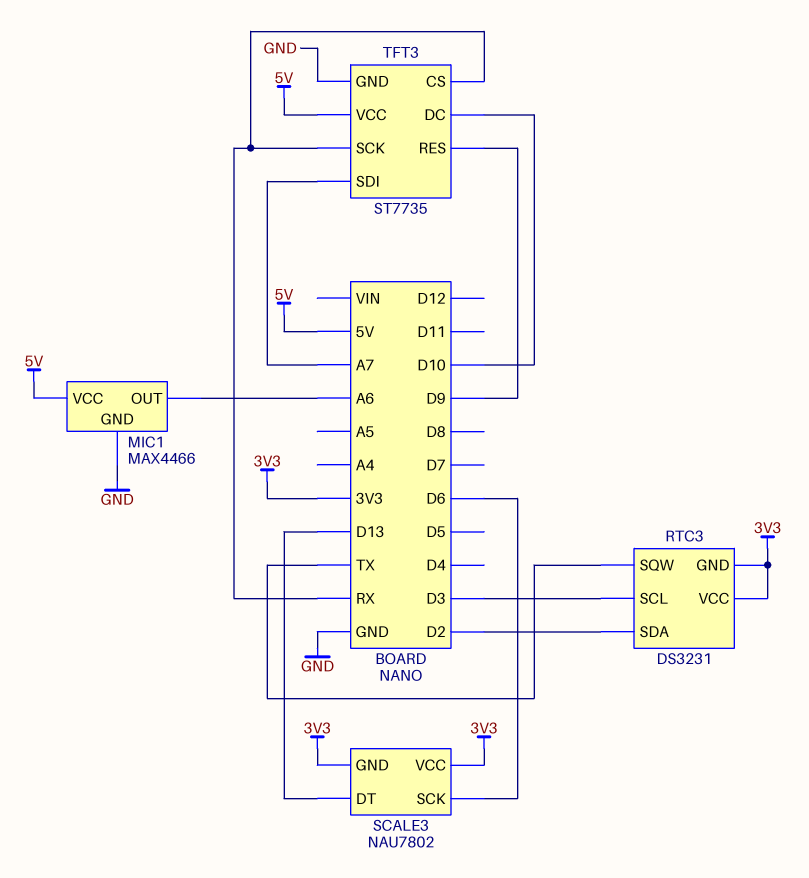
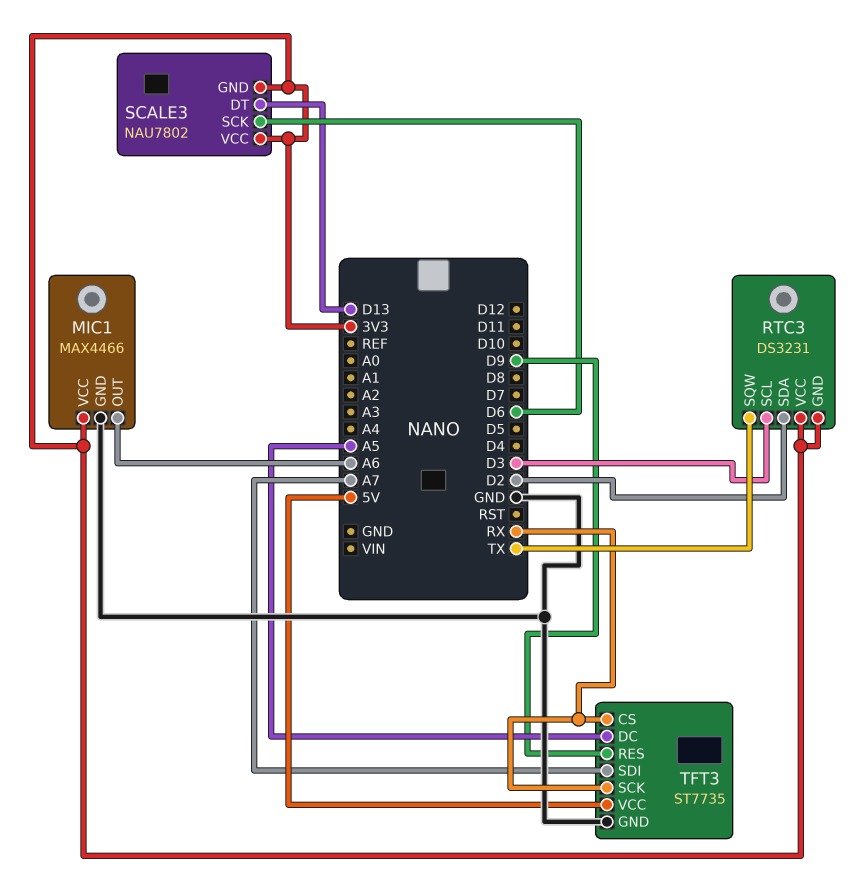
MIC1 pin VCC: 5V -> 3V3
TFT3 pin DC: D10 -> A5

